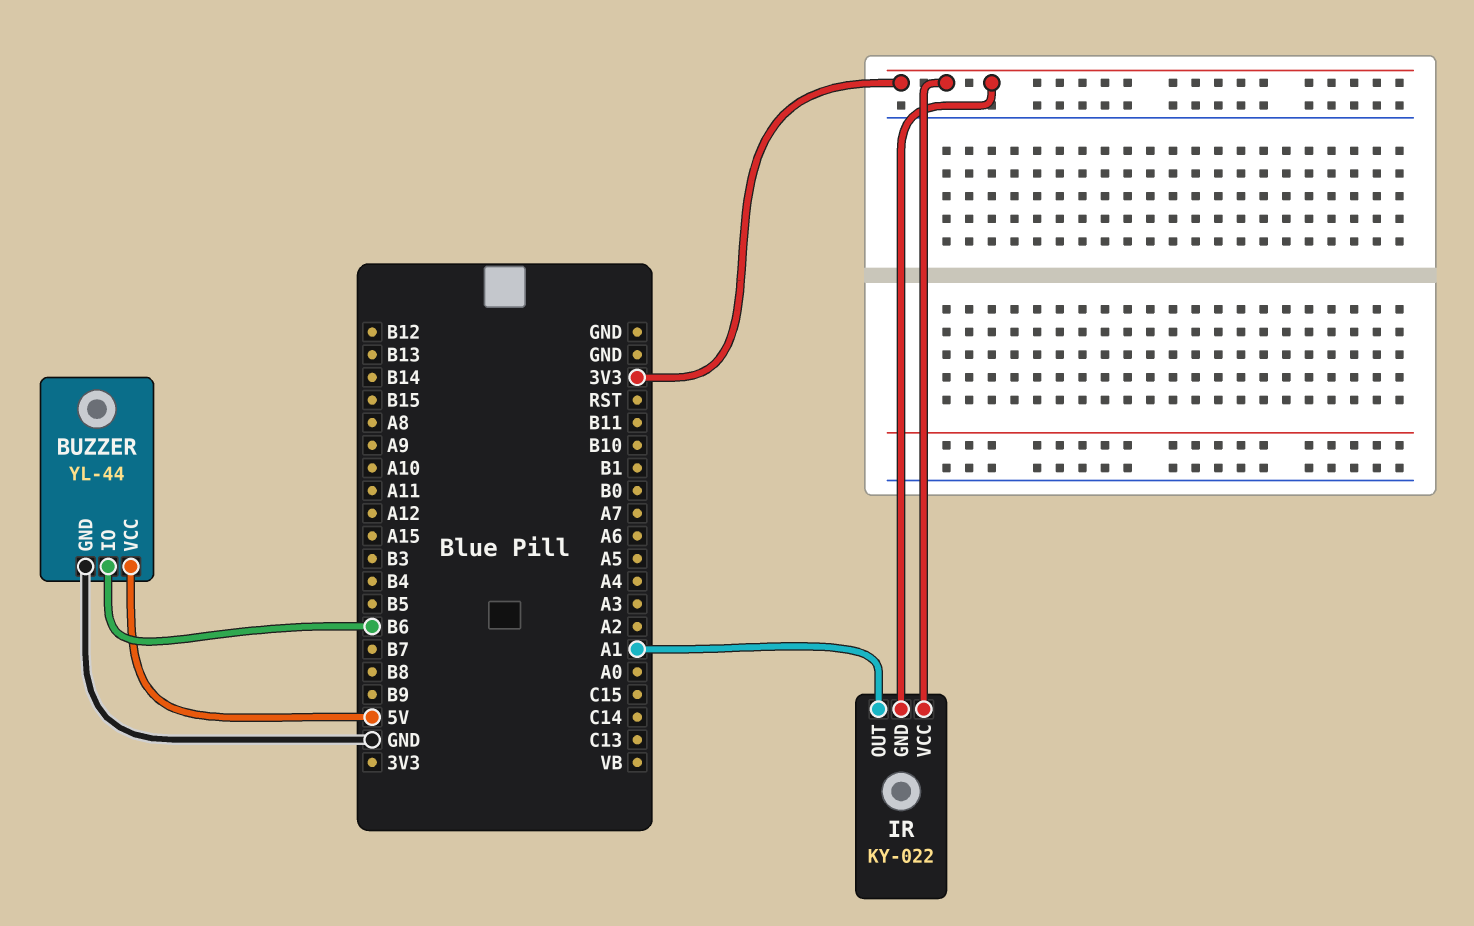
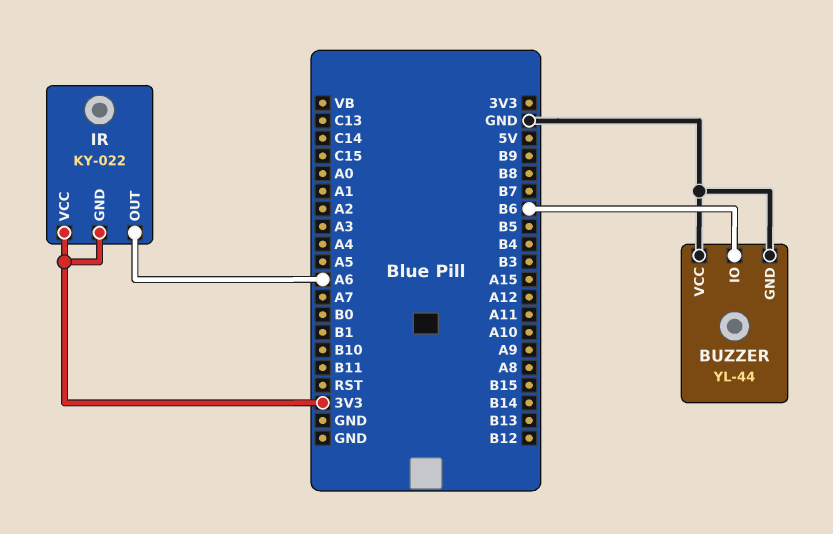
BUZZER pin VCC: 5V -> GND
IR pin OUT: A1 -> A6

